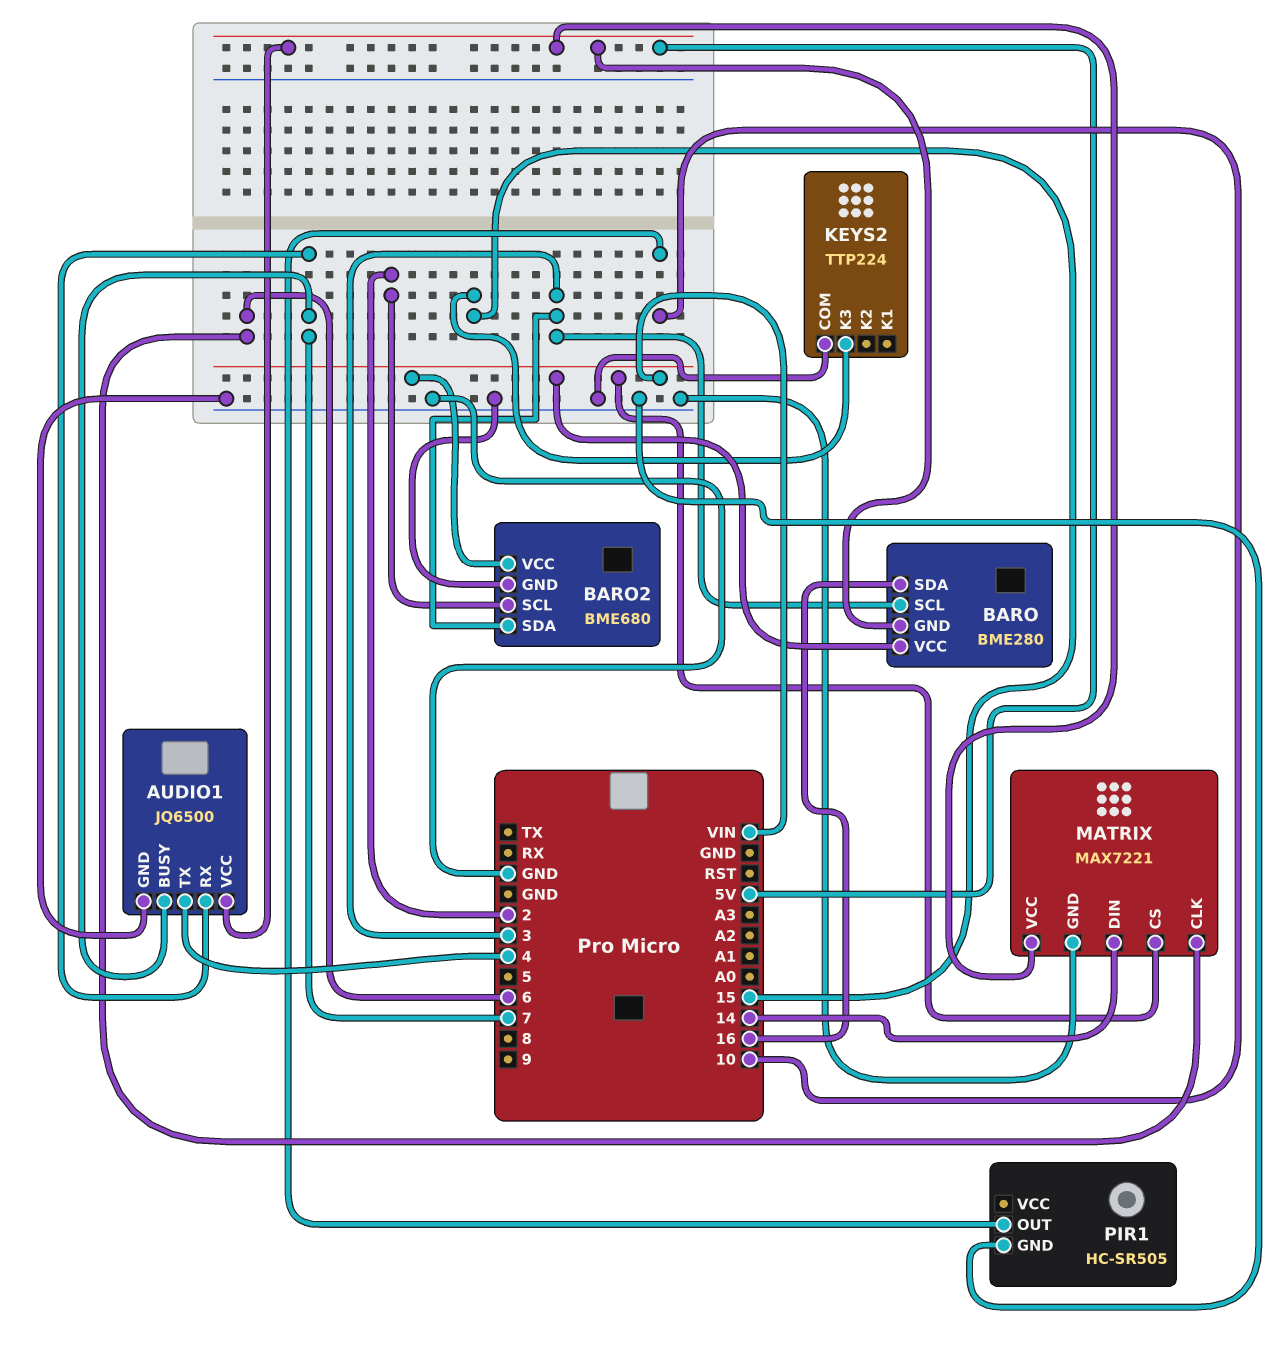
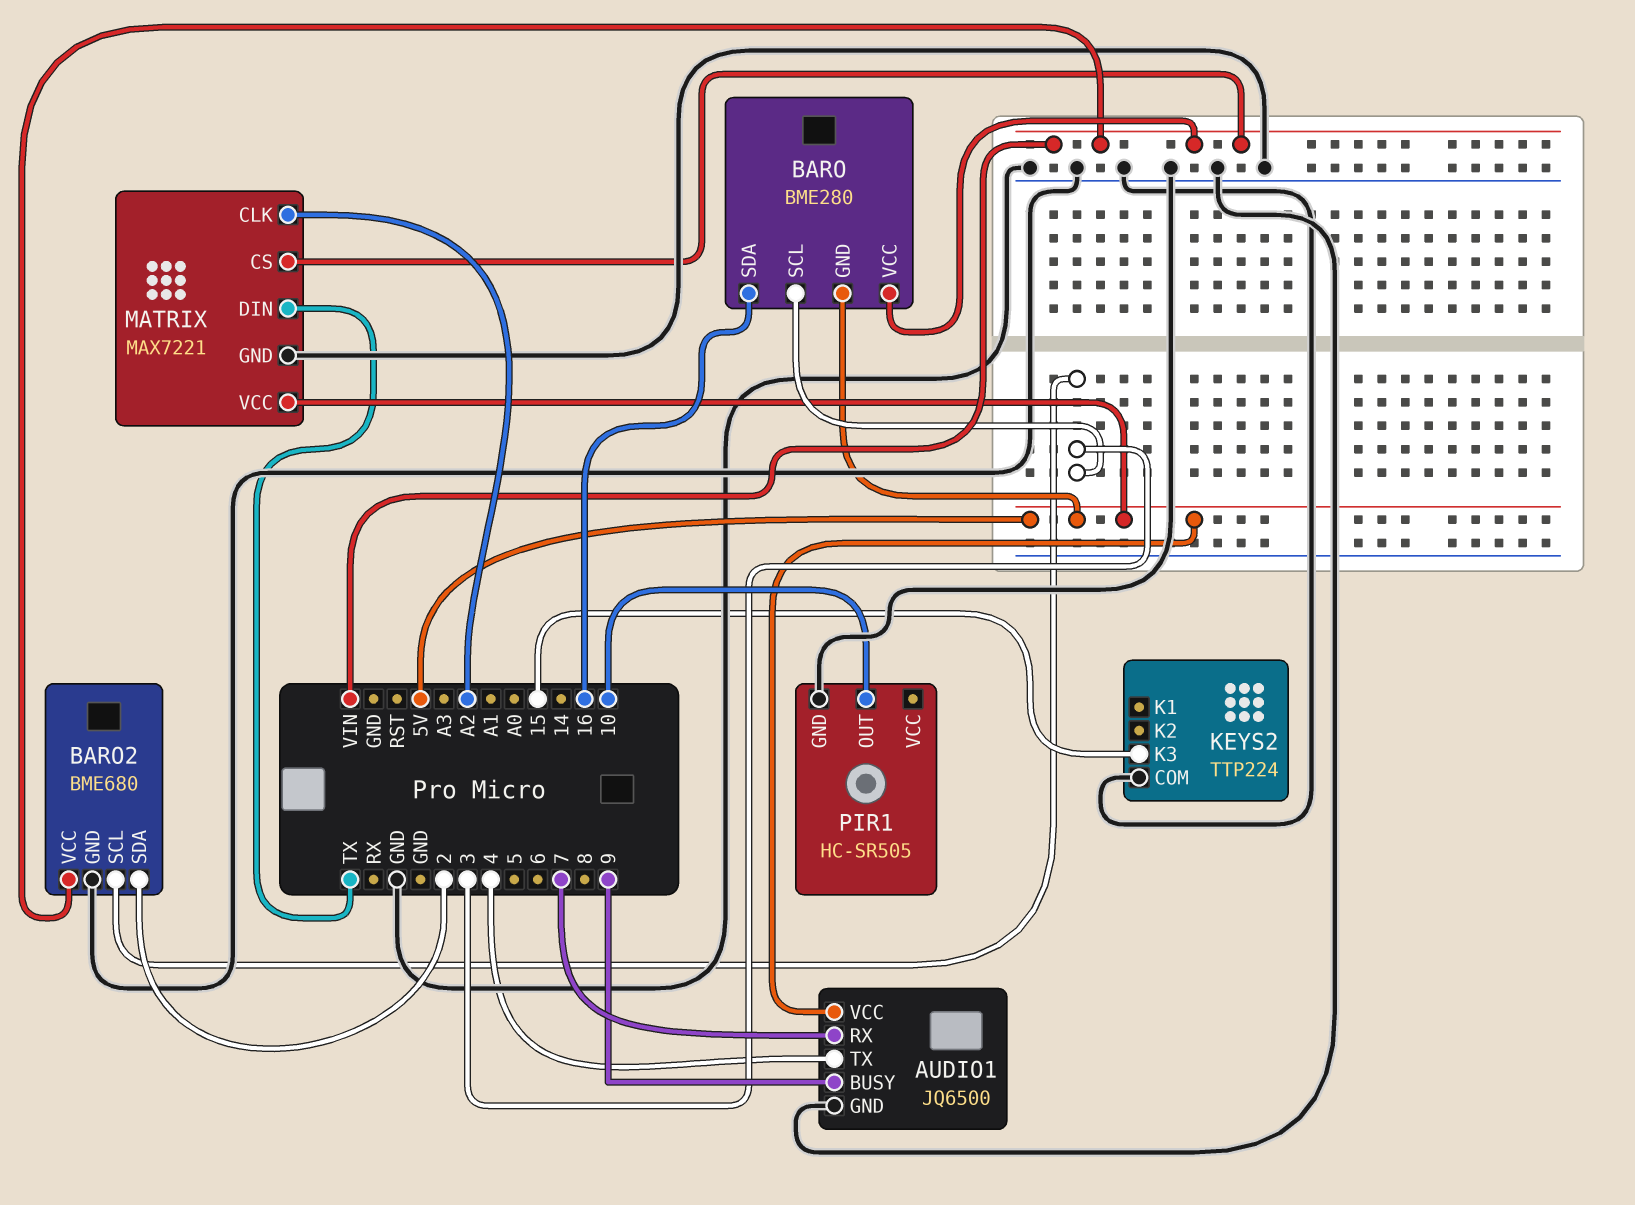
AUDIO1 pin BUSY: 7 -> 9
BARO2 pin SCL: 2 -> 3
BARO2 pin SDA: 3 -> 2
MATRIX pin CLK: 6 -> A2
MATRIX pin DIN: 14 -> TX

